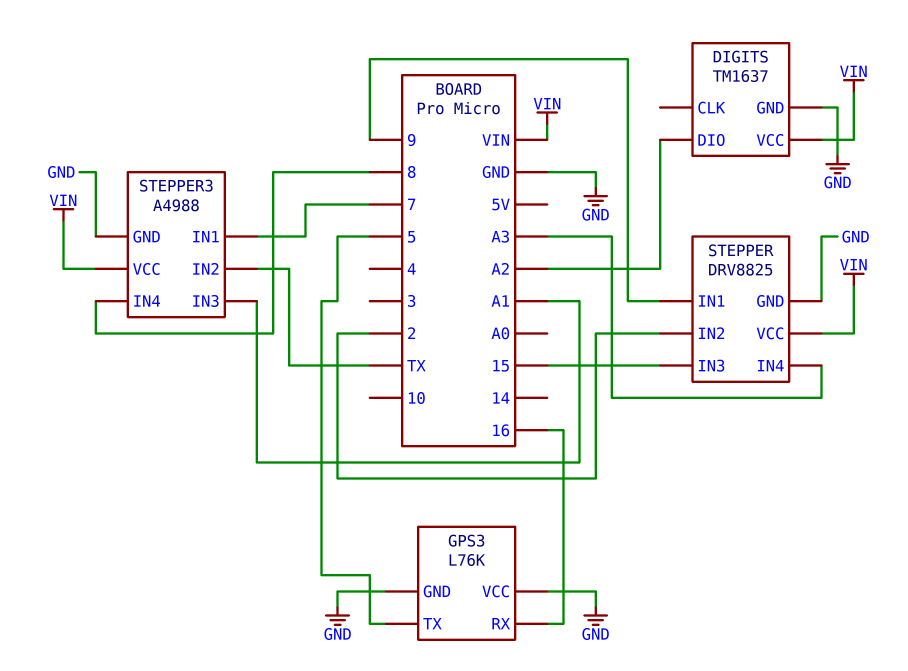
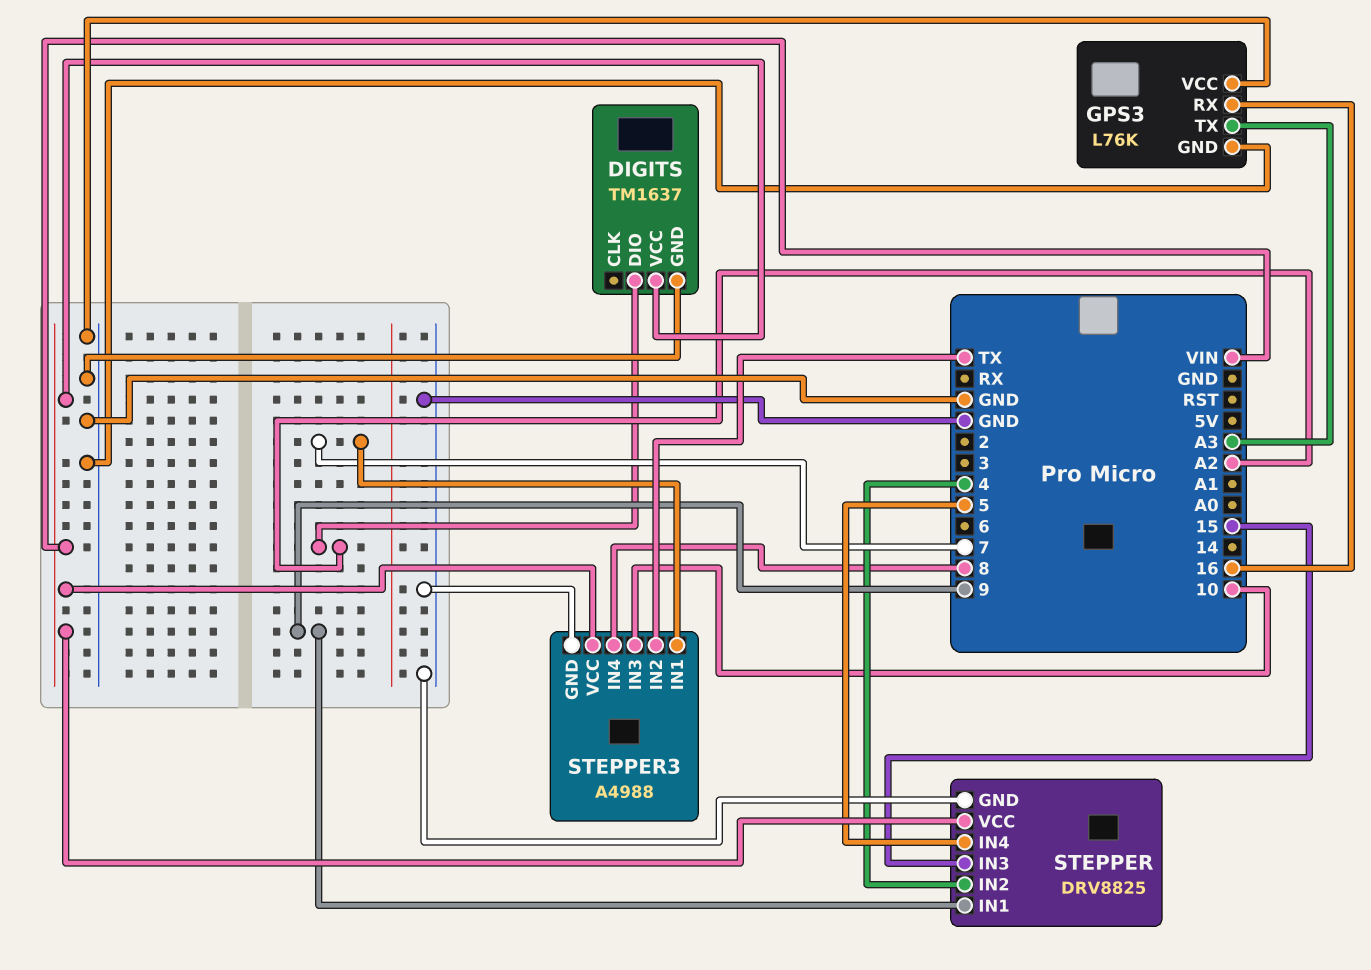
GPS3 pin TX: 5 -> A3
STEPPER pin IN2: 2 -> 4
STEPPER pin IN4: A3 -> 5
STEPPER3 pin IN3: A1 -> 10

